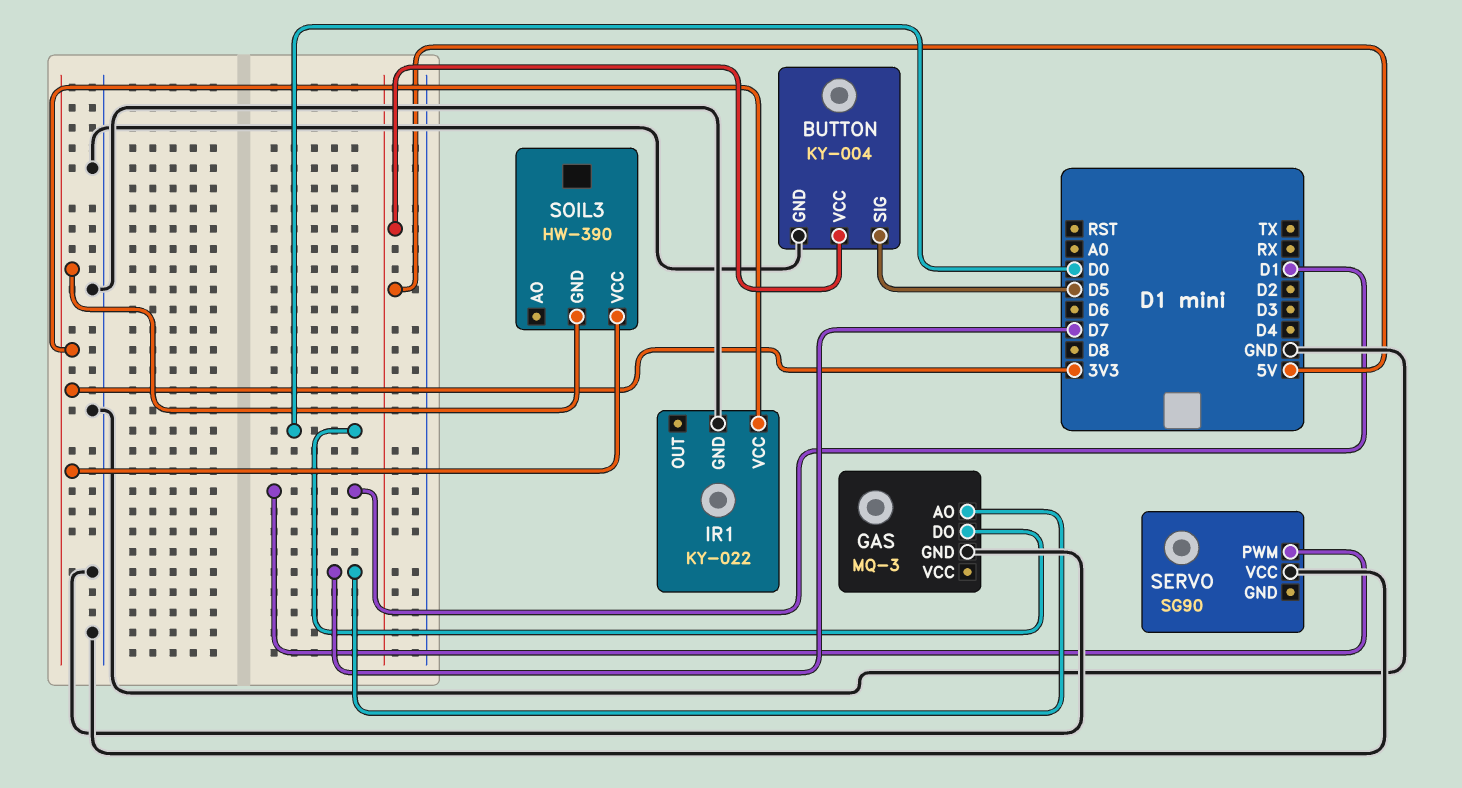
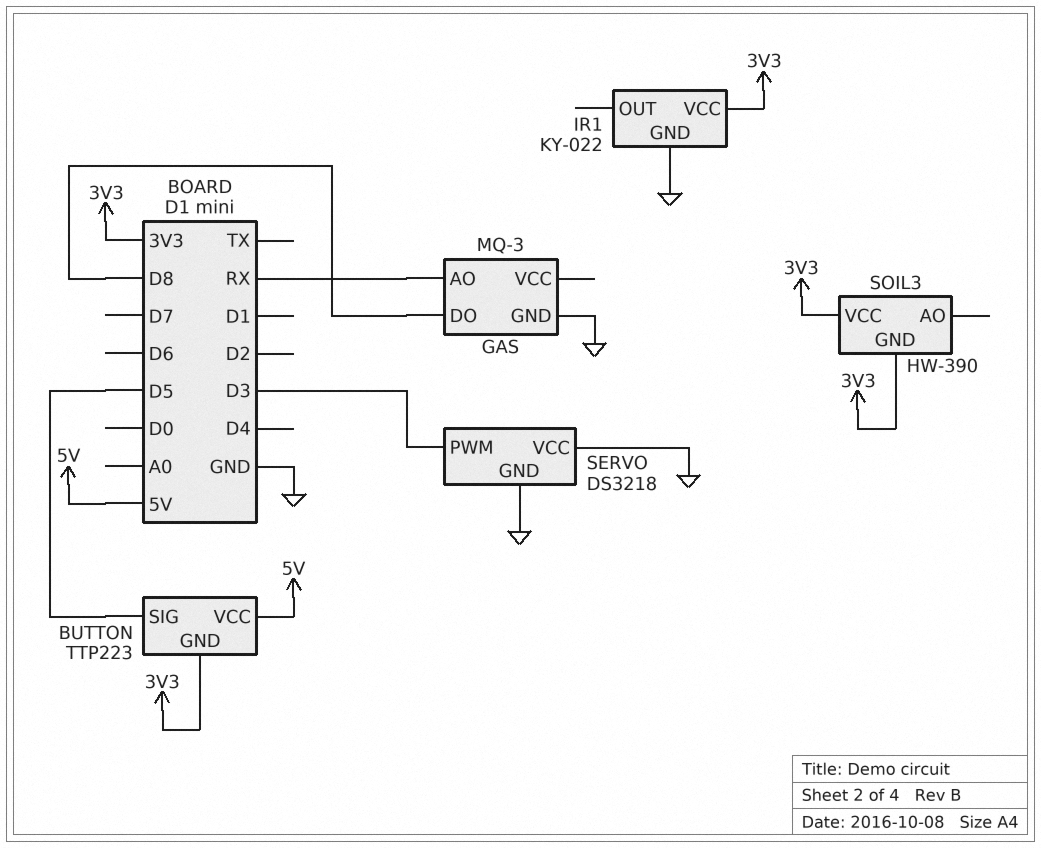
BUTTON: KY-004 -> TTP223
BUTTON pin GND: GND -> 3V3
GAS pin AO: D7 -> RX
GAS pin DO: D0 -> D8
SERVO: SG90 -> DS3218
SERVO pin GND: none -> GND
SERVO pin PWM: D1 -> D3

